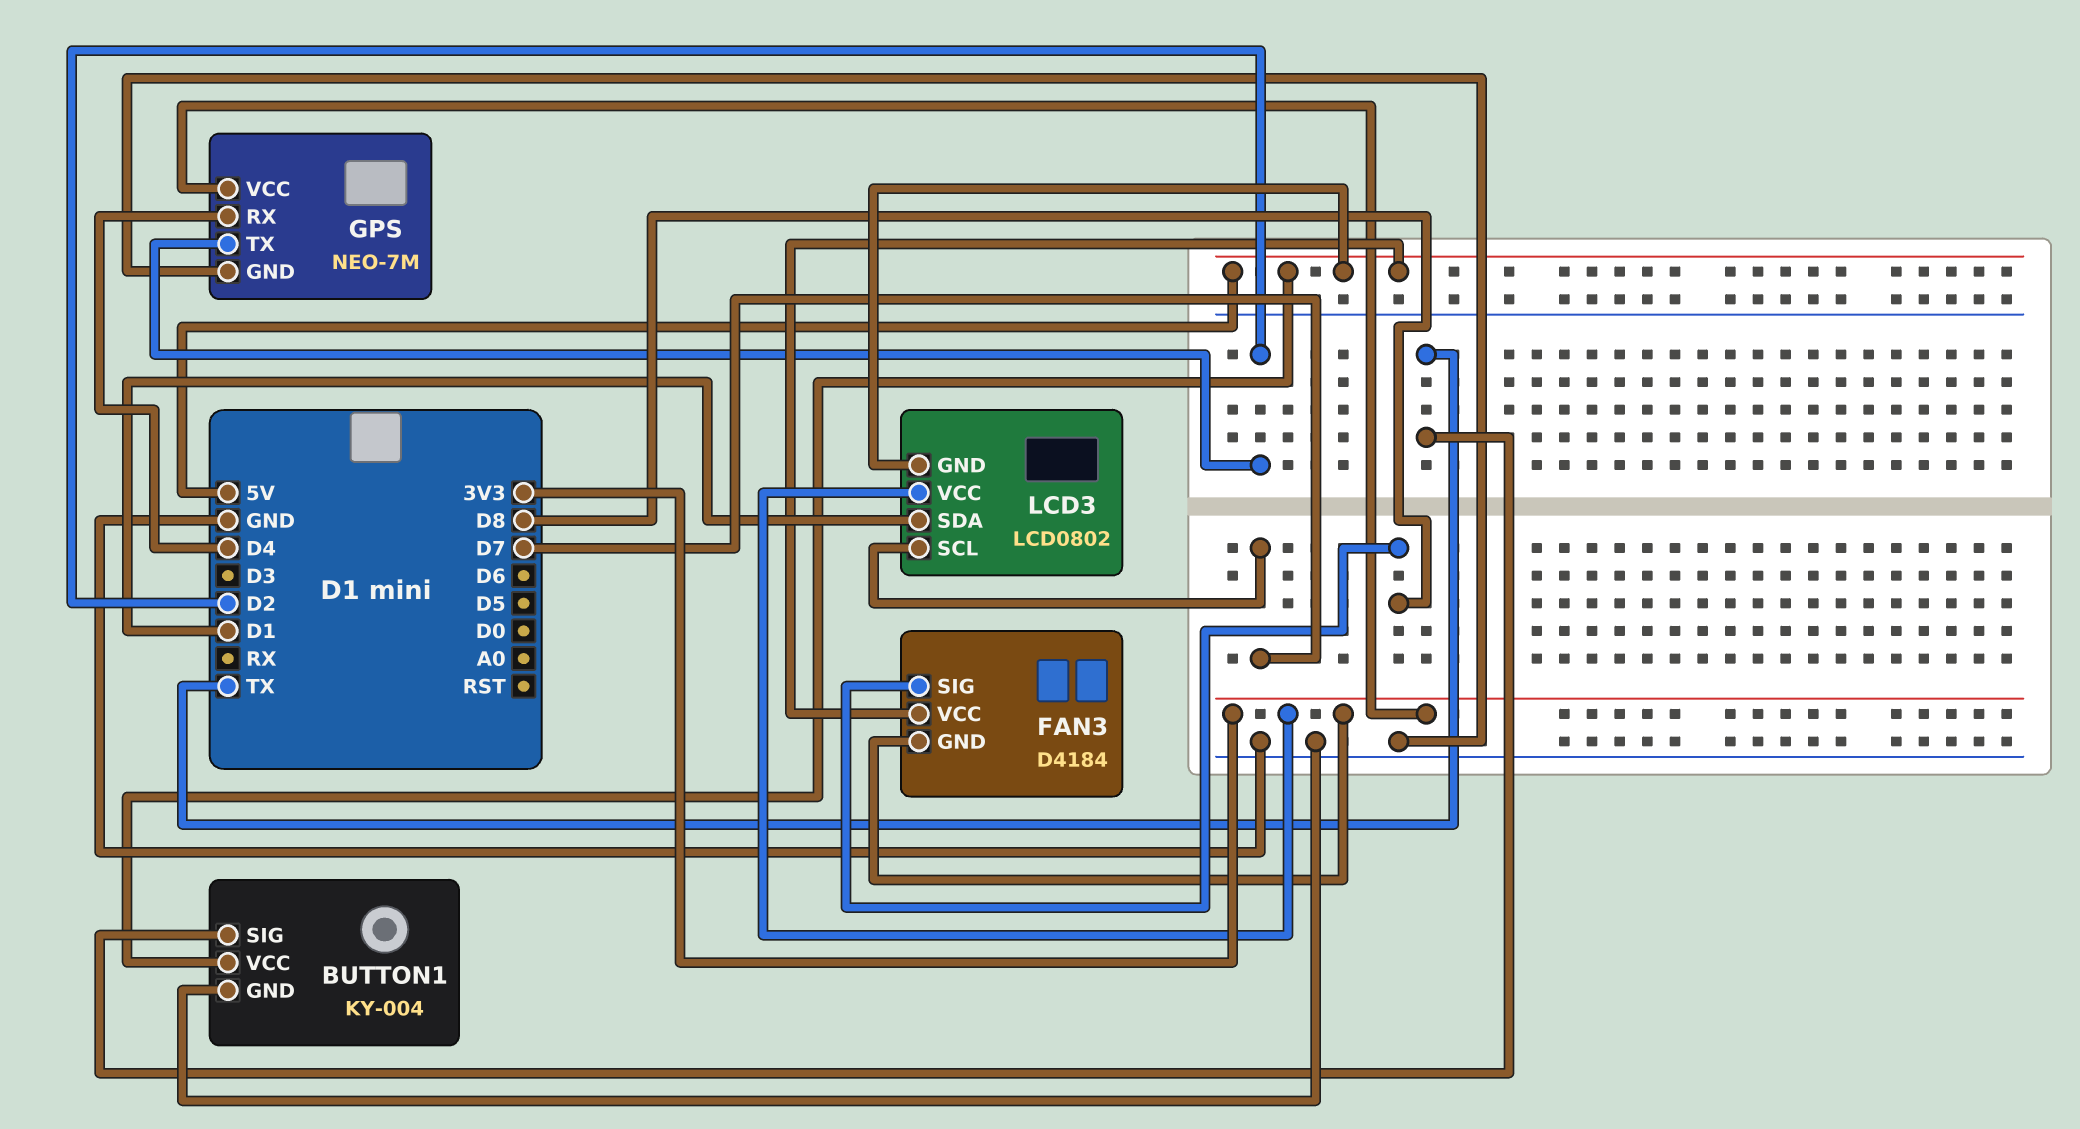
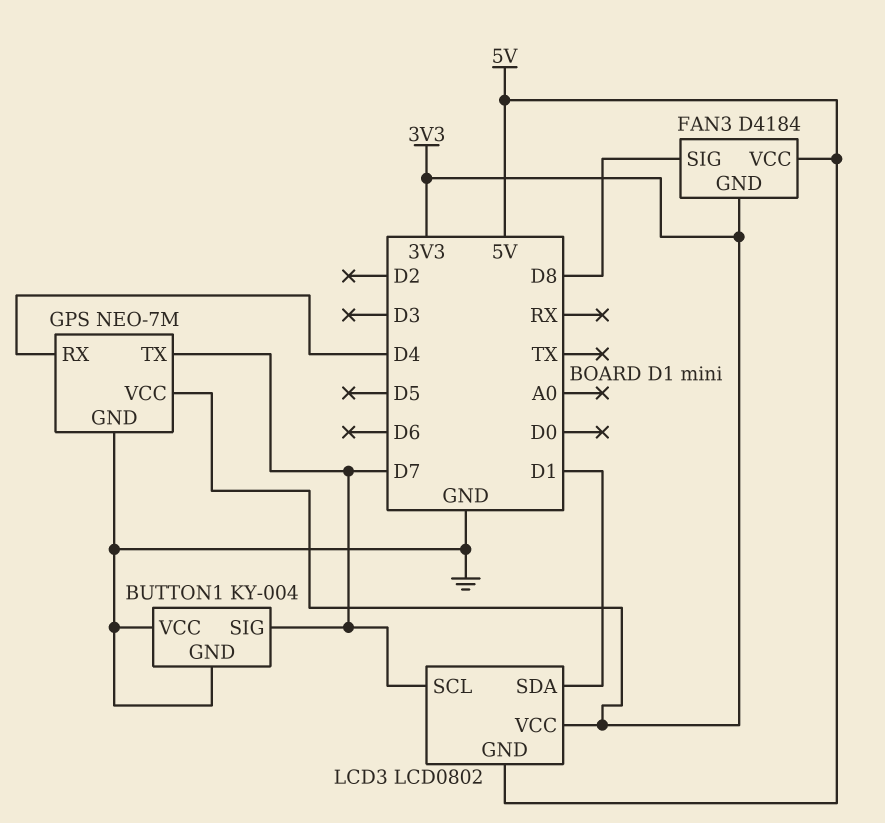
BUTTON1 pin SIG: TX -> D7
BUTTON1 pin VCC: 5V -> GND
GPS pin TX: D2 -> D7

